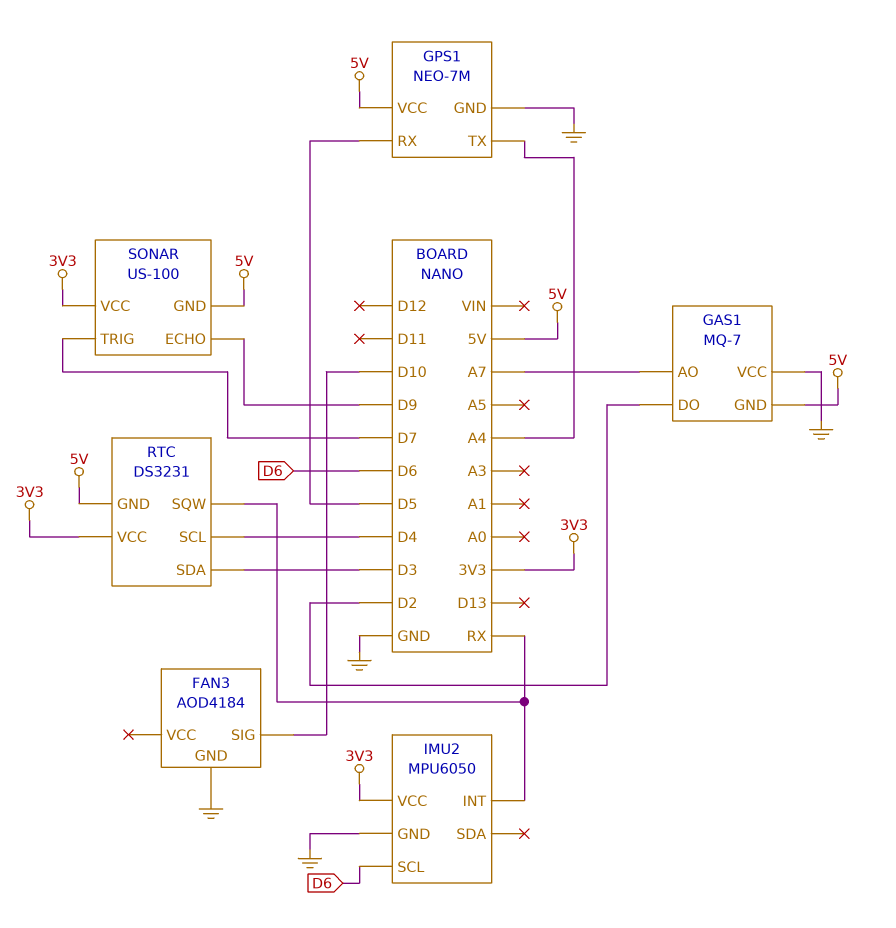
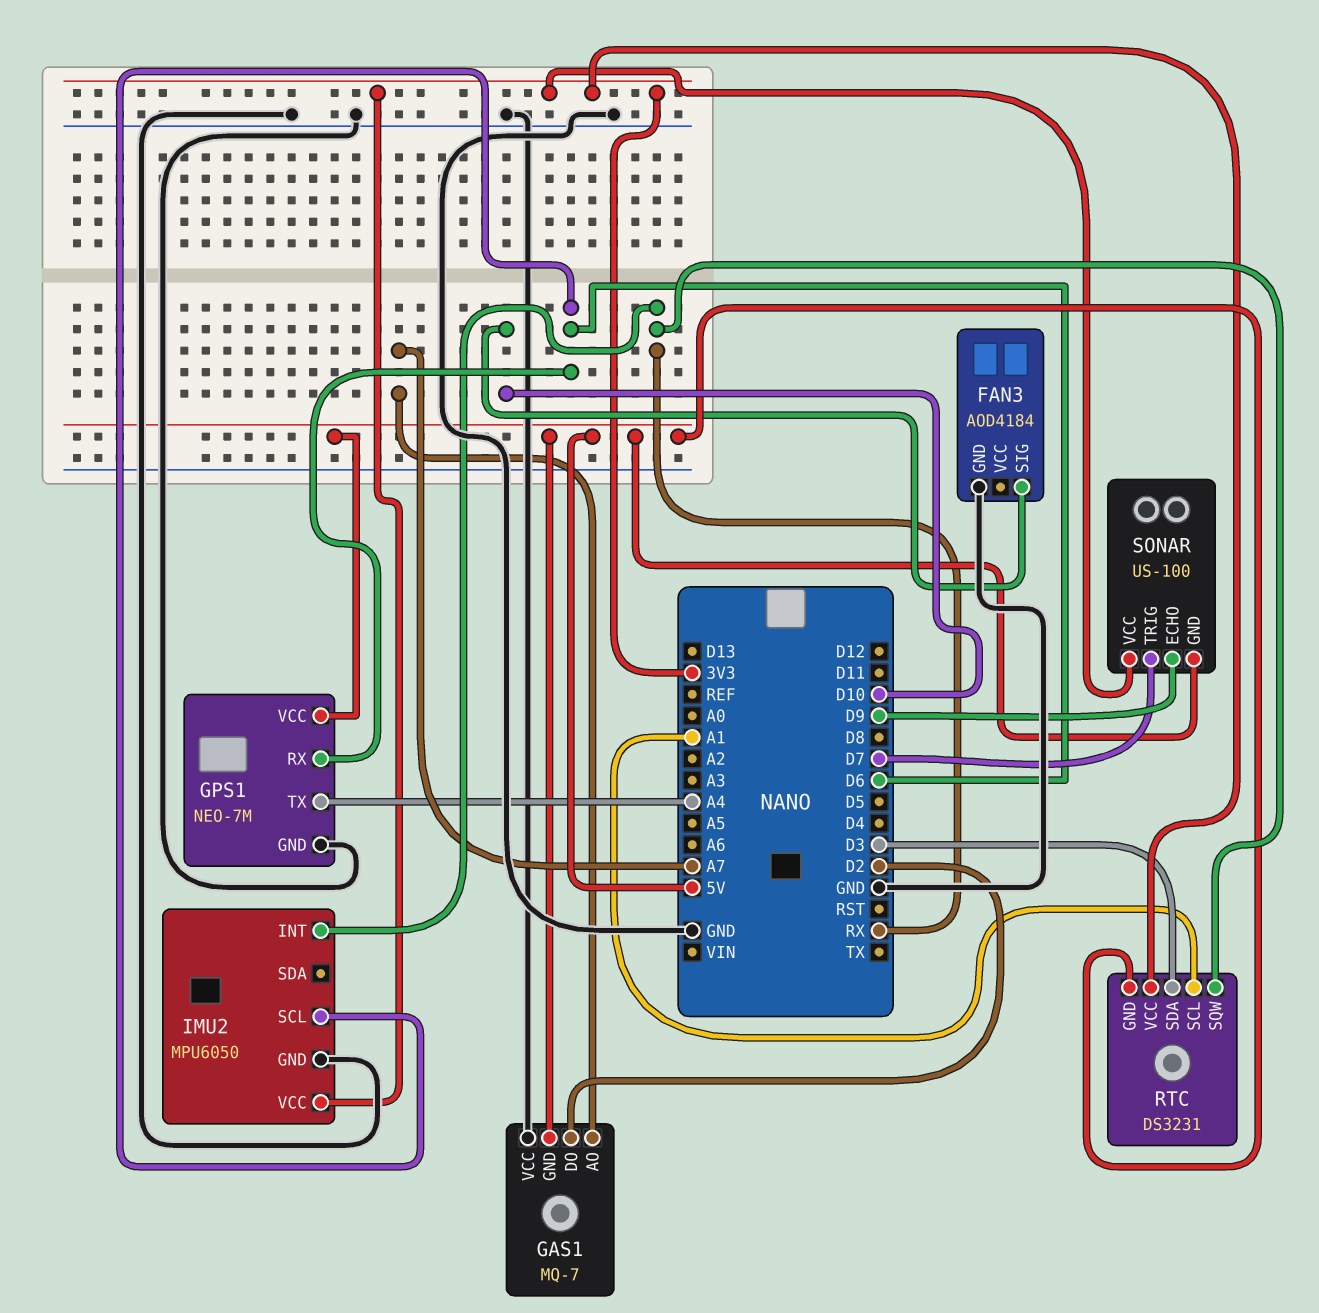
GPS1 pin RX: D5 -> D6
RTC pin SCL: D4 -> A1

